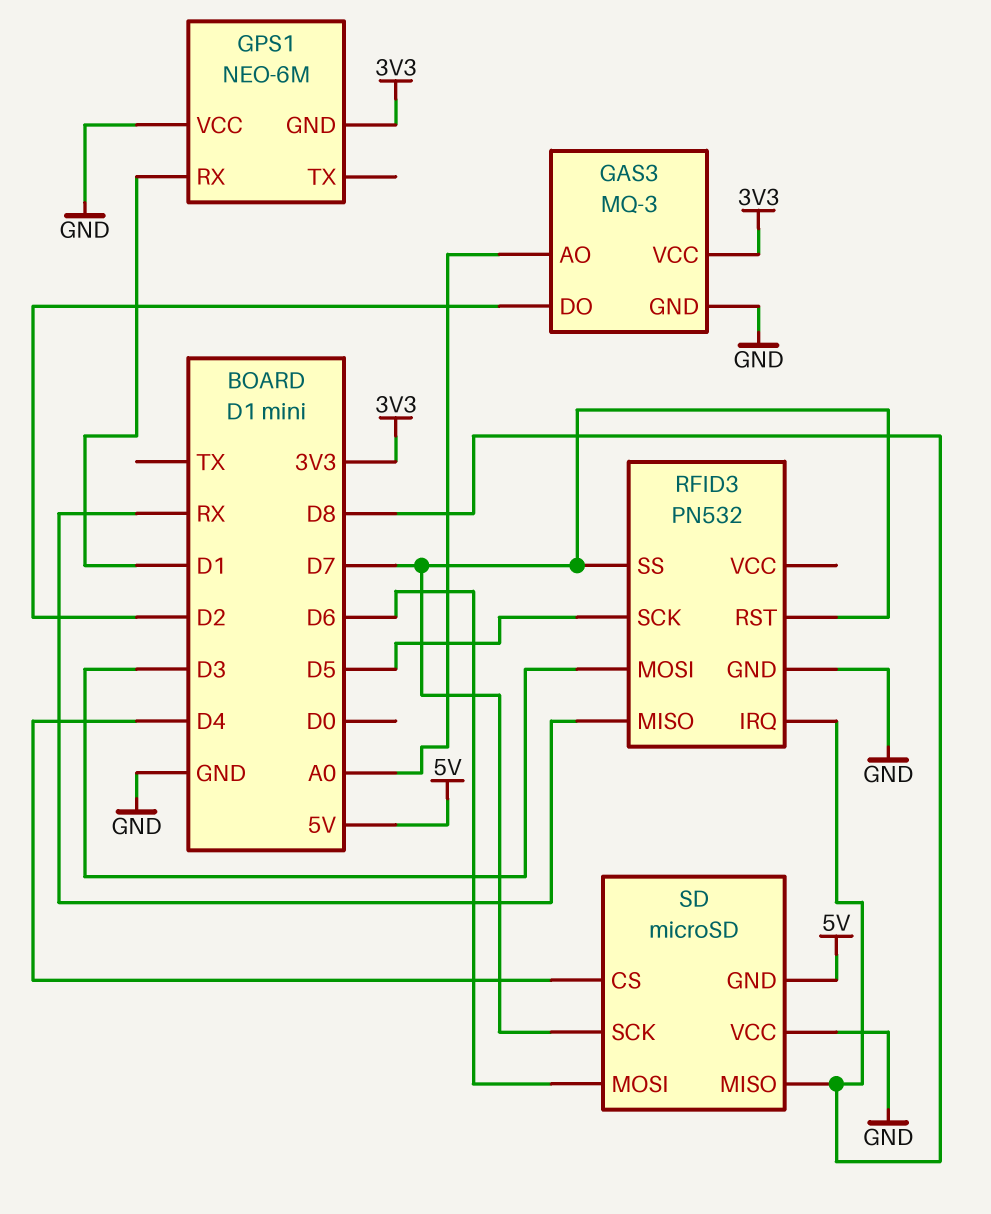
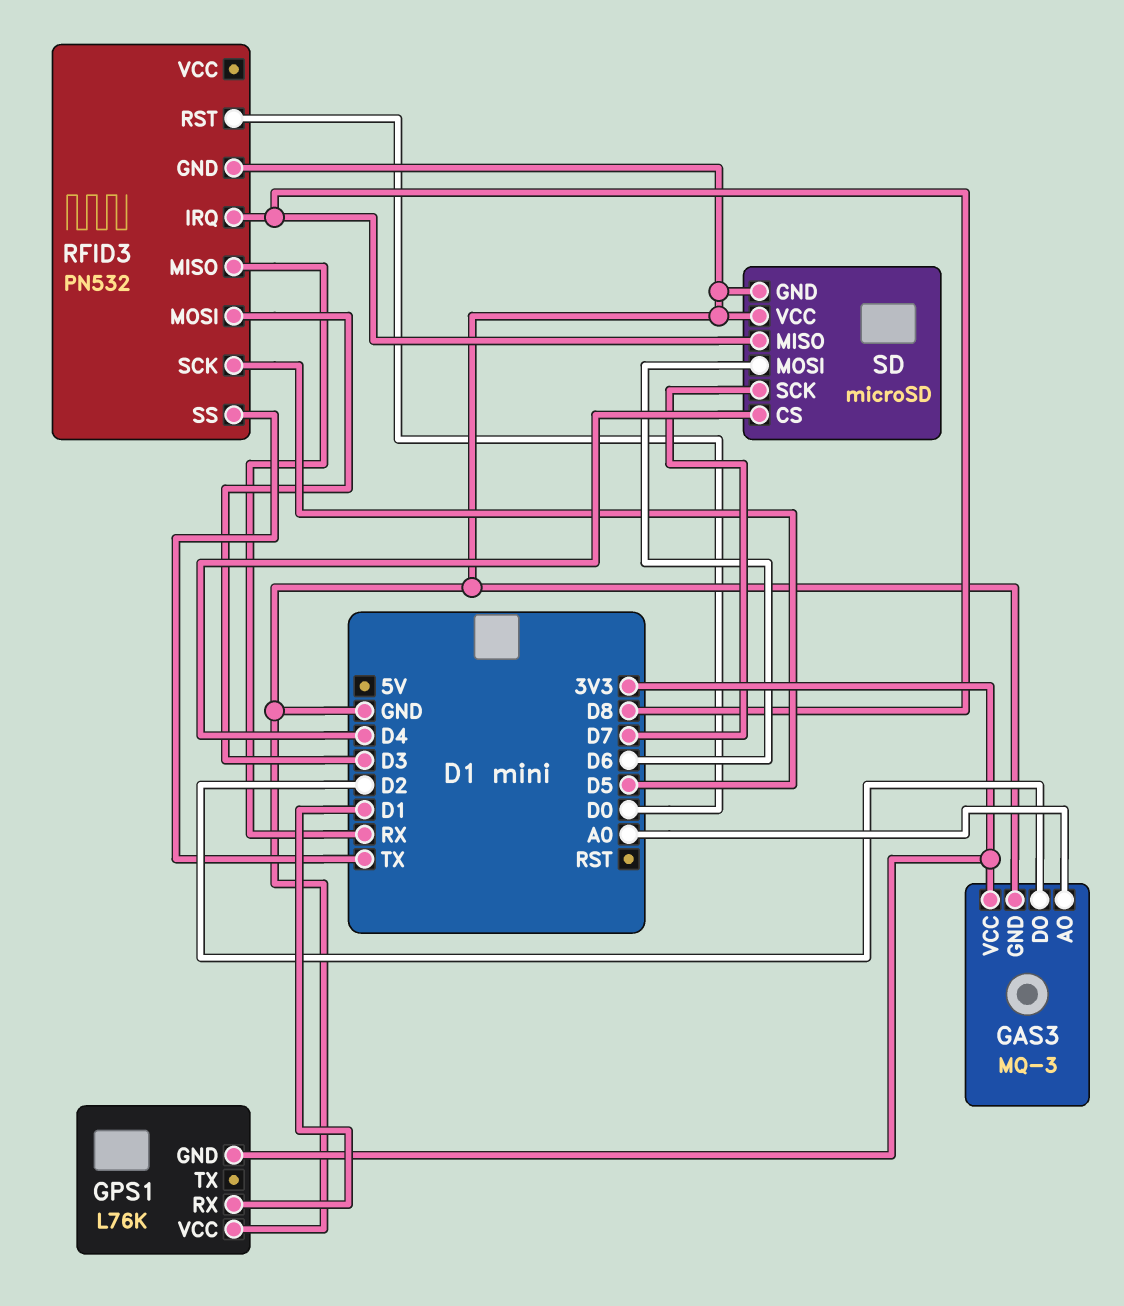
GPS1: NEO-6M -> L76K
RFID3 pin RST: D7 -> D0
RFID3 pin SS: D7 -> TX
SD pin GND: 5V -> GND

